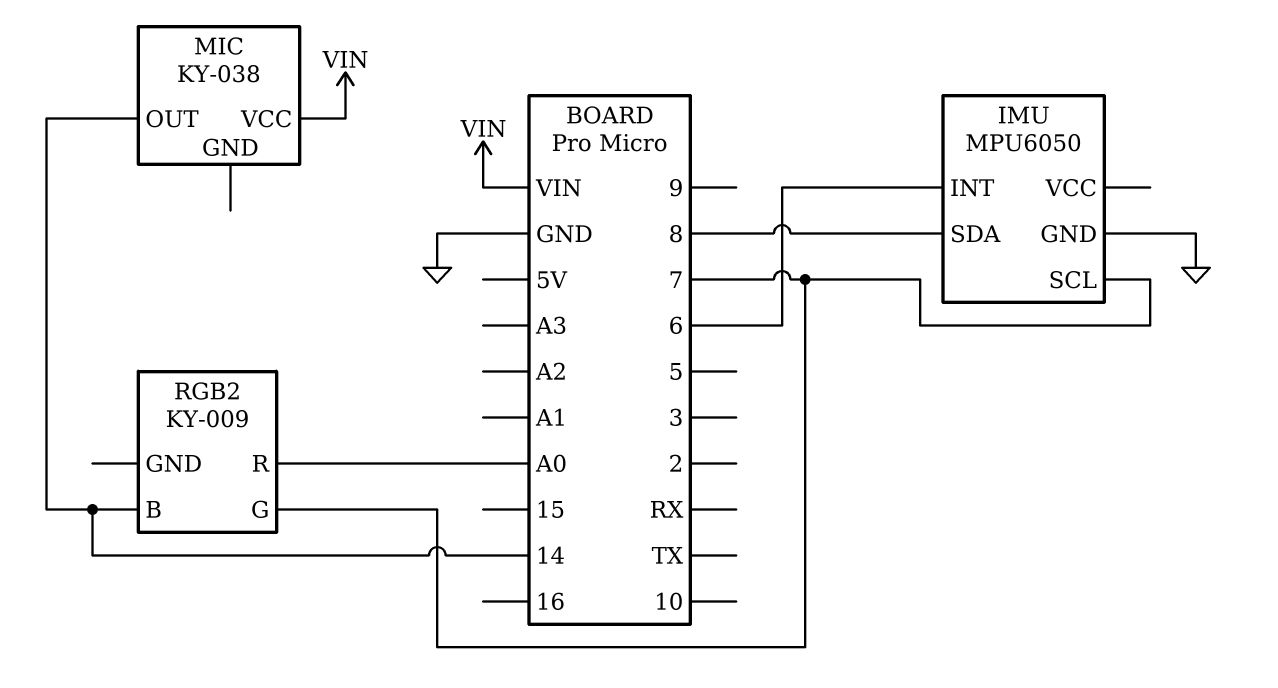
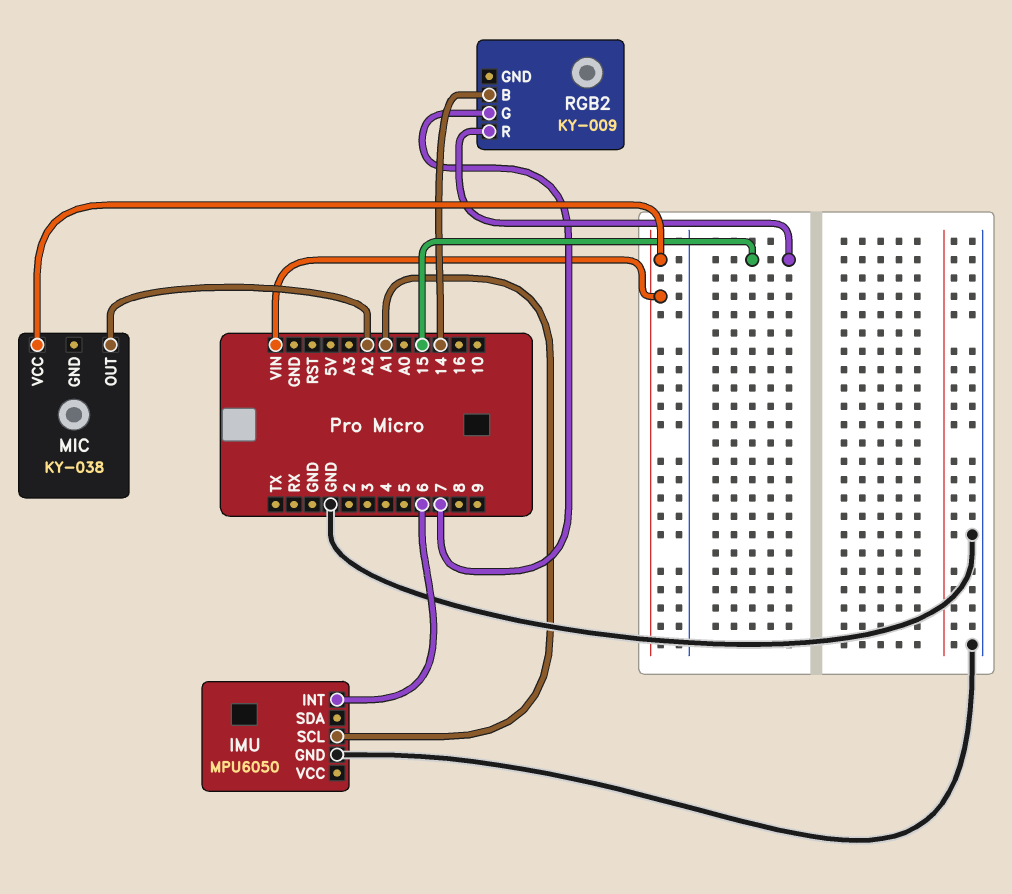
IMU pin SCL: 7 -> A1
IMU pin SDA: 8 -> none
MIC pin OUT: 14 -> A2
RGB2 pin R: A0 -> 15

